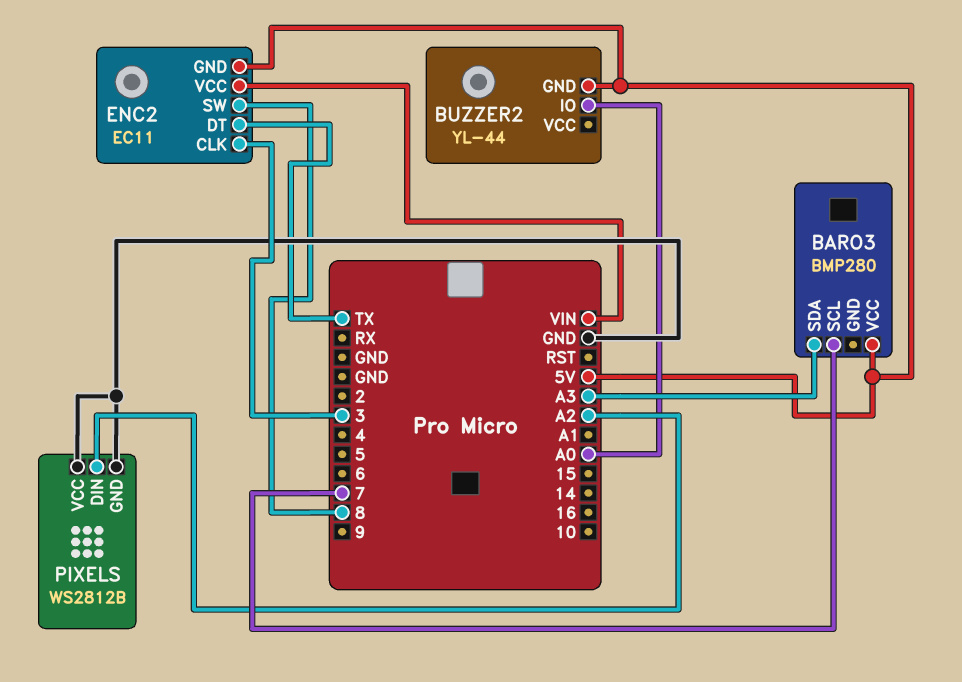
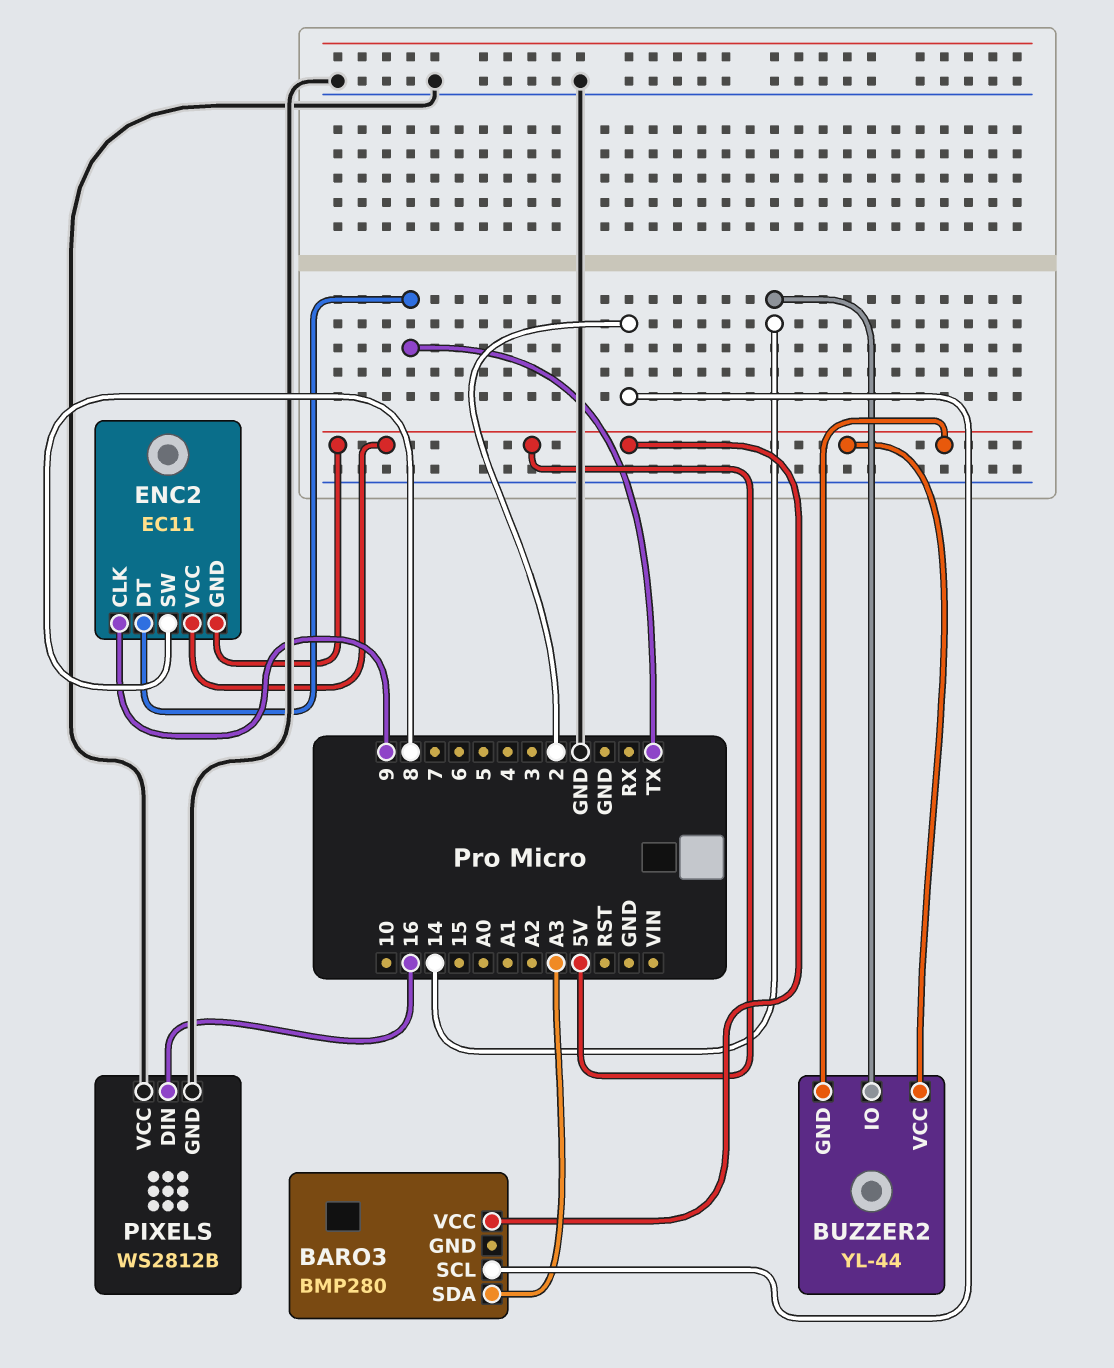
BARO3 pin SCL: 7 -> 2
BUZZER2 pin IO: A0 -> 14
BUZZER2 pin VCC: none -> 5V
ENC2 pin CLK: 3 -> 9
ENC2 pin VCC: VIN -> 5V
PIXELS pin DIN: A2 -> 16

